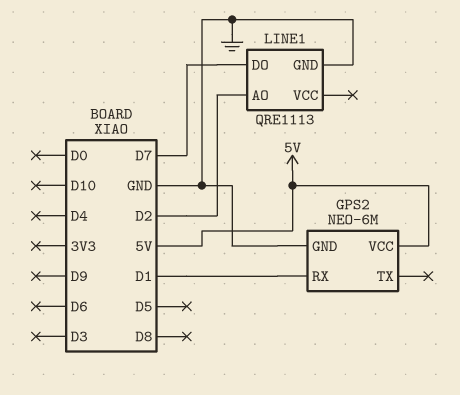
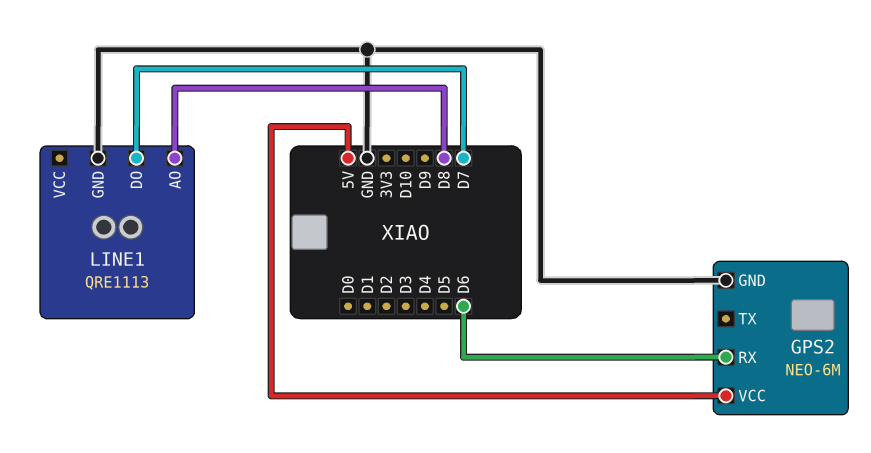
GPS2 pin RX: D1 -> D6
LINE1 pin AO: D2 -> D8

